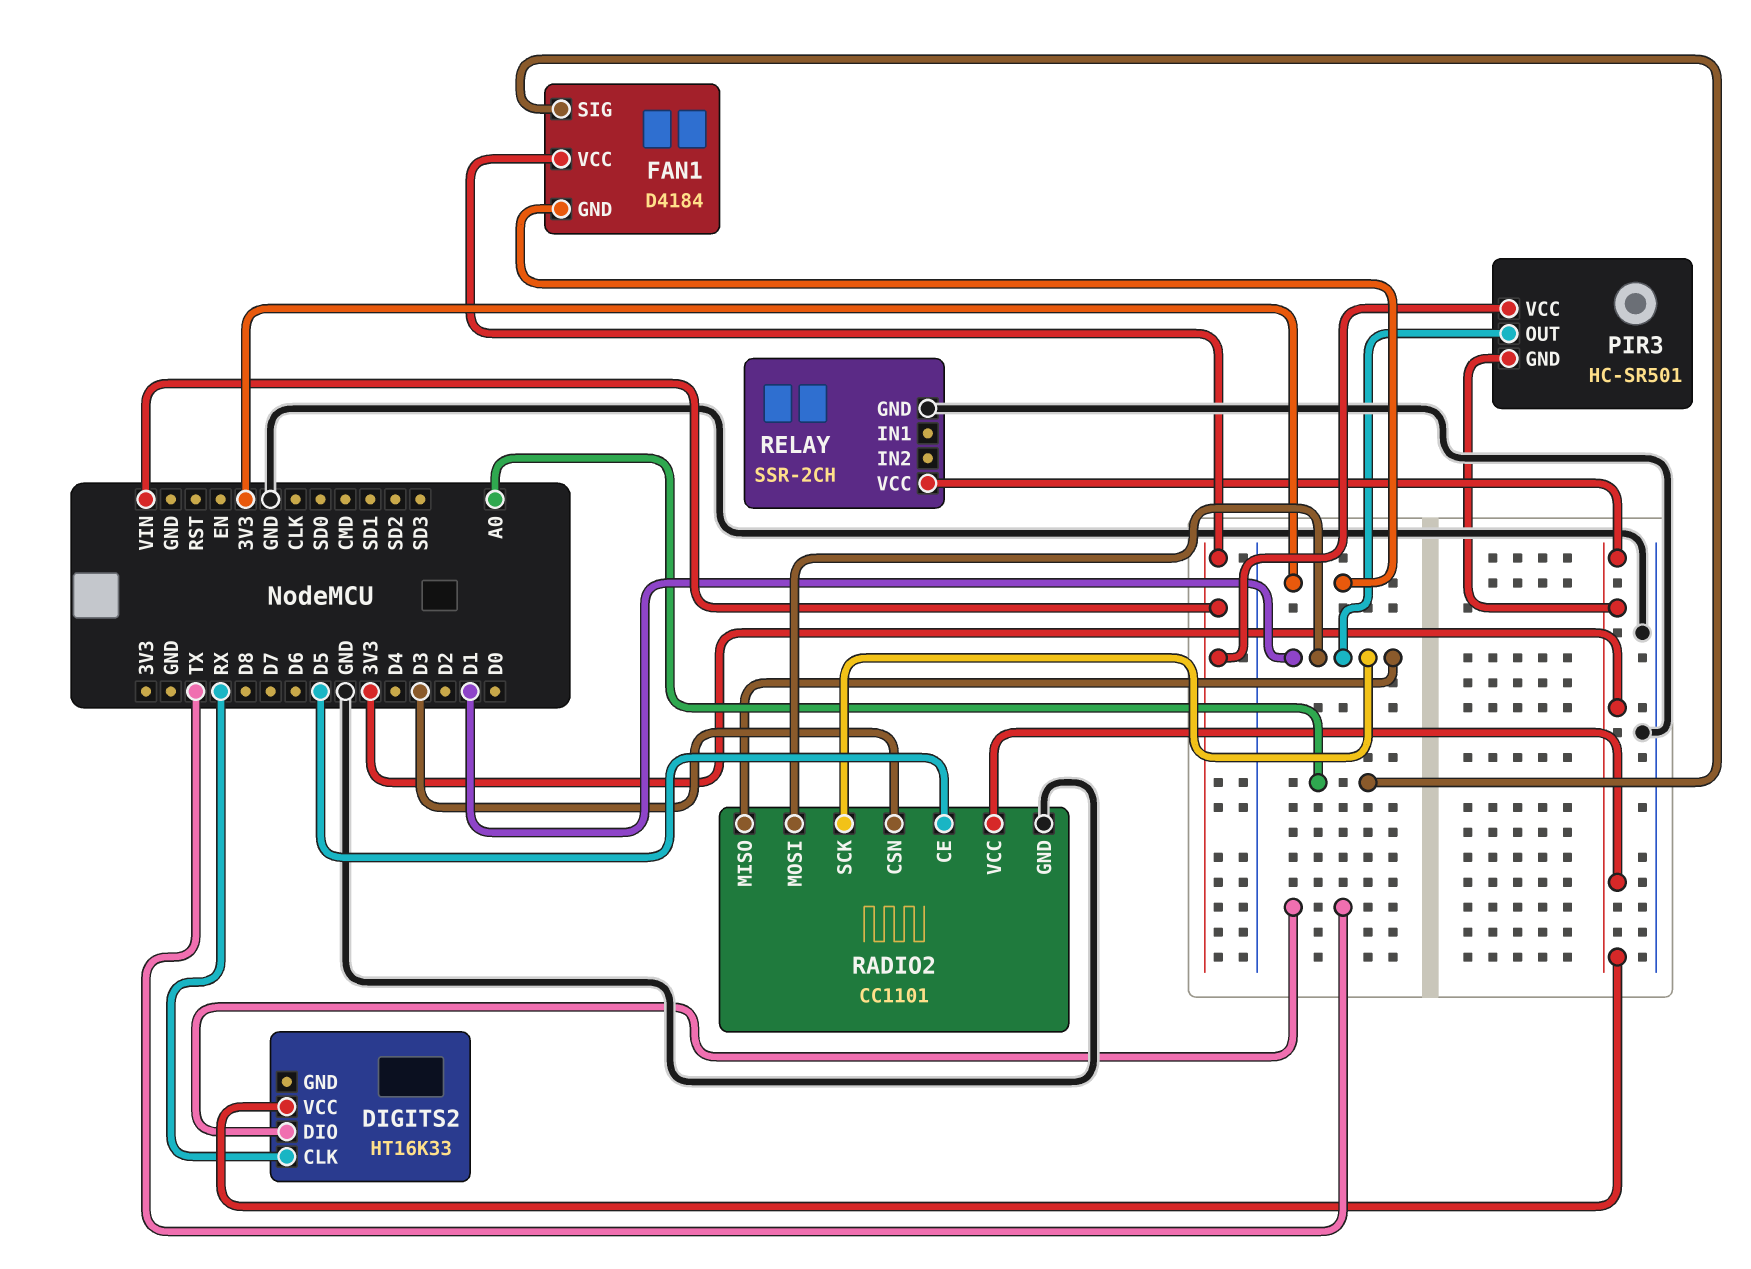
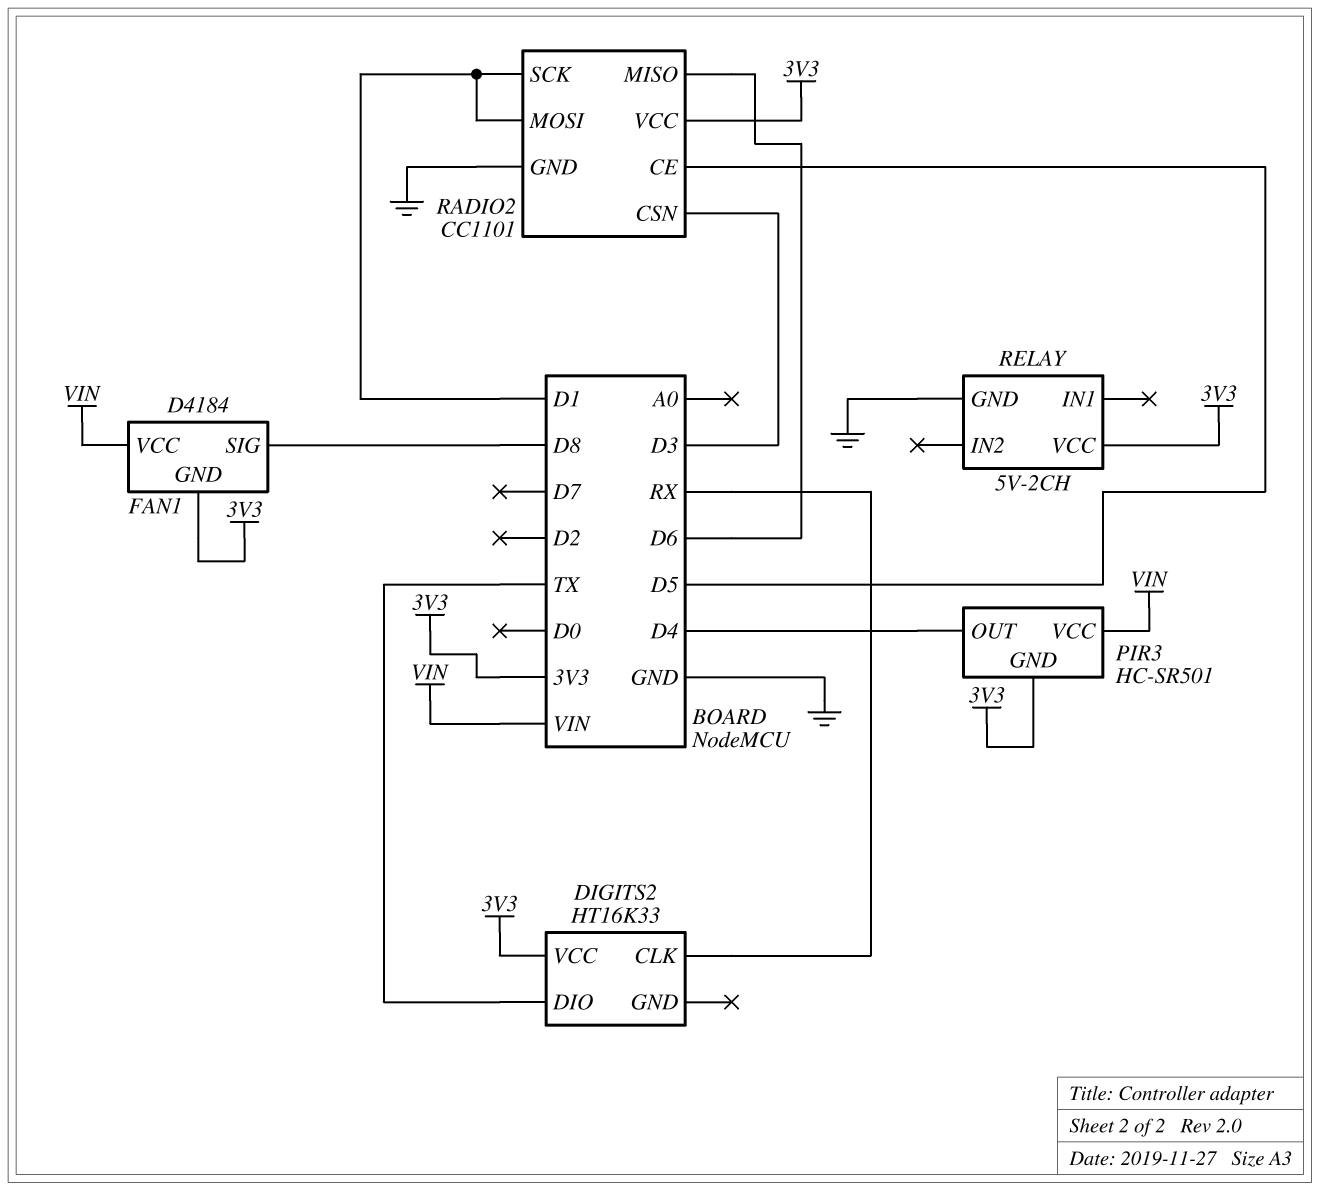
FAN1 pin SIG: A0 -> D8
PIR3 pin OUT: D1 -> D4
RADIO2 pin MISO: D1 -> D6
RELAY: SSR-2CH -> 5V-2CH

